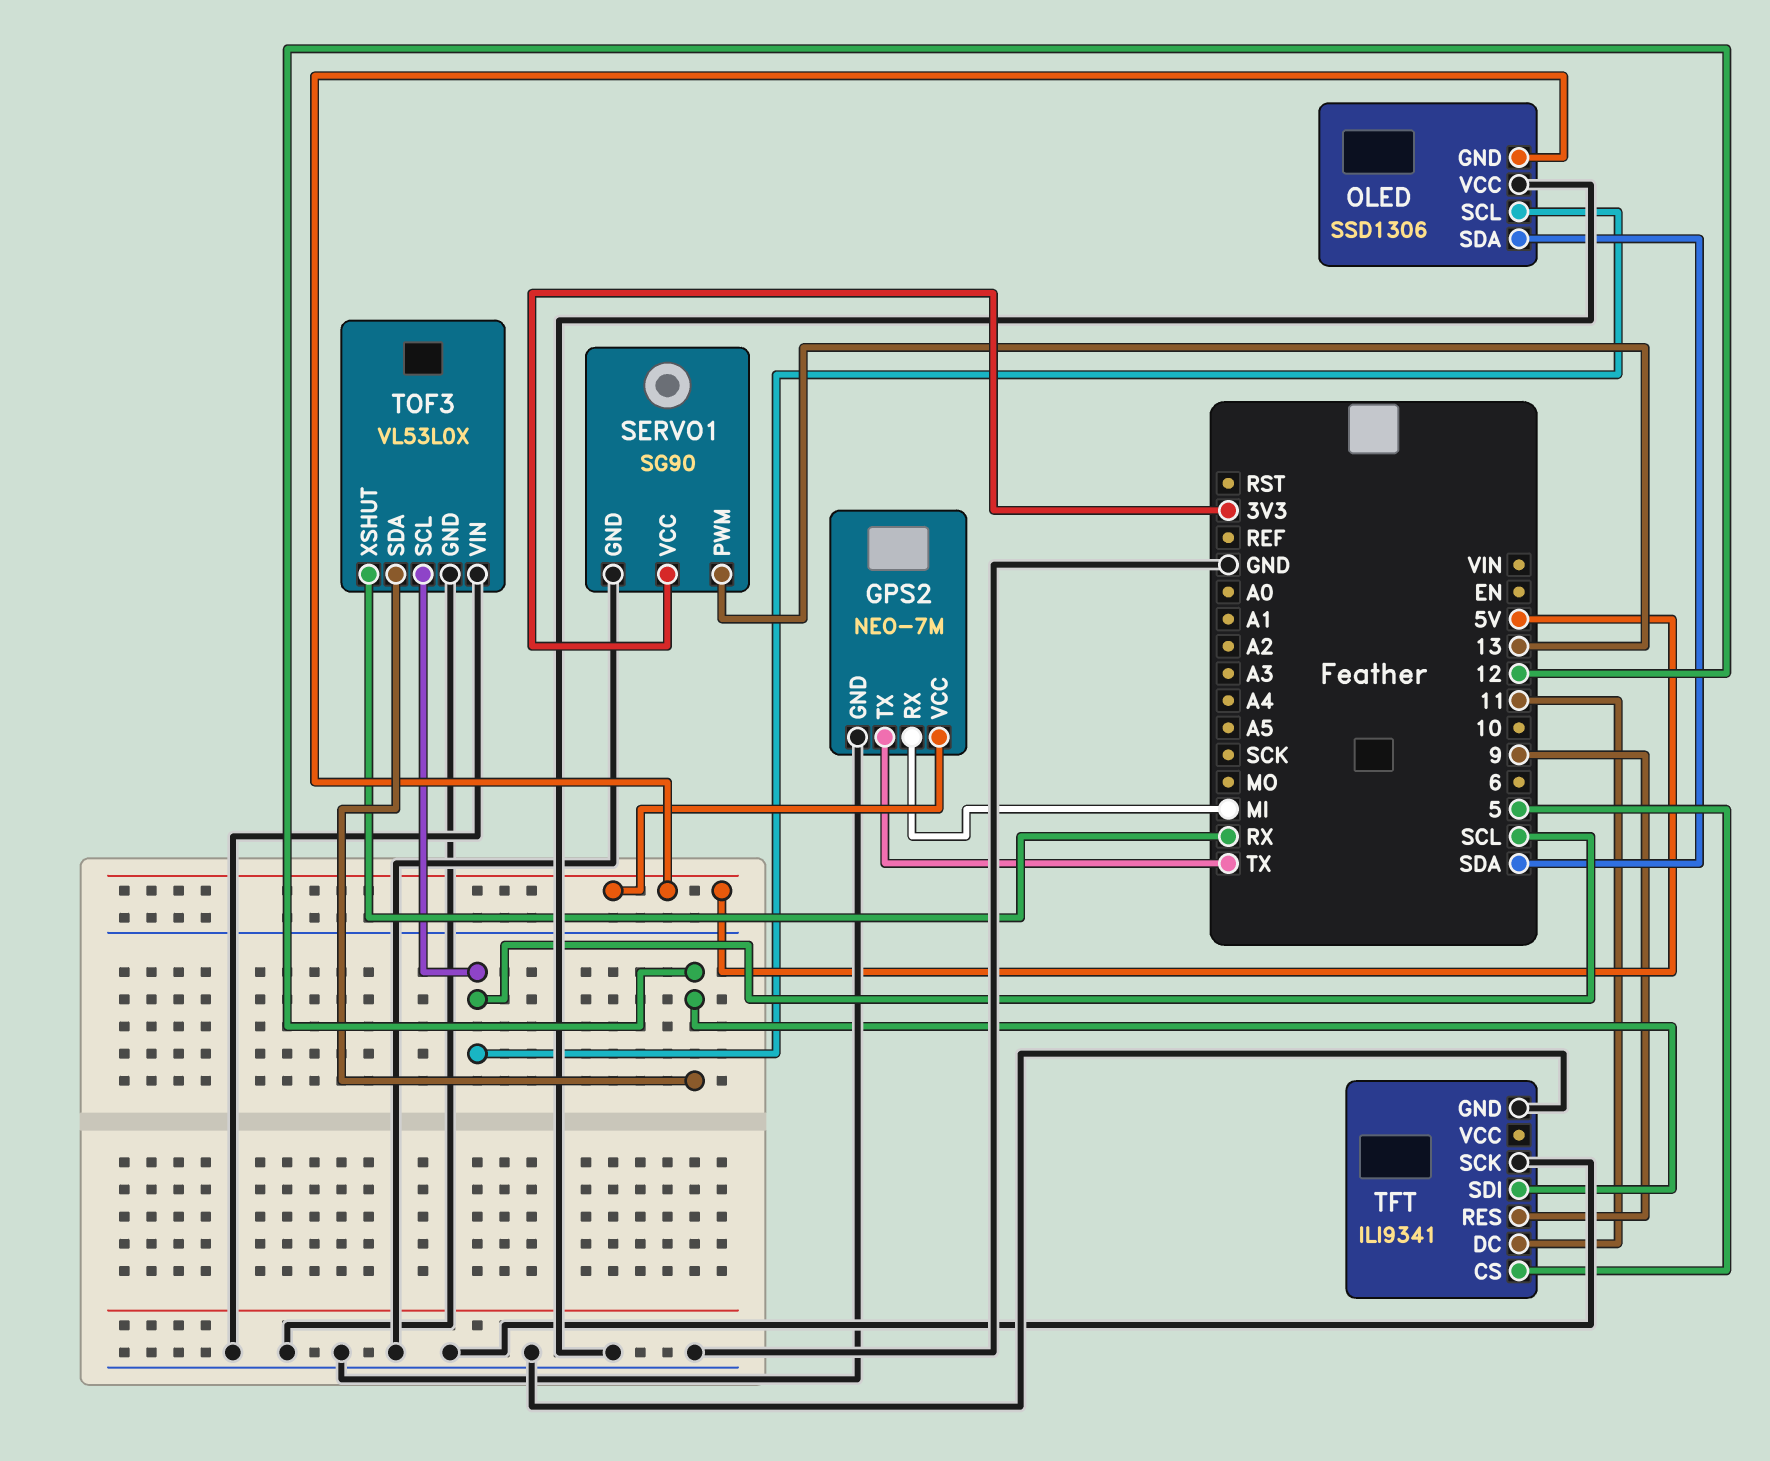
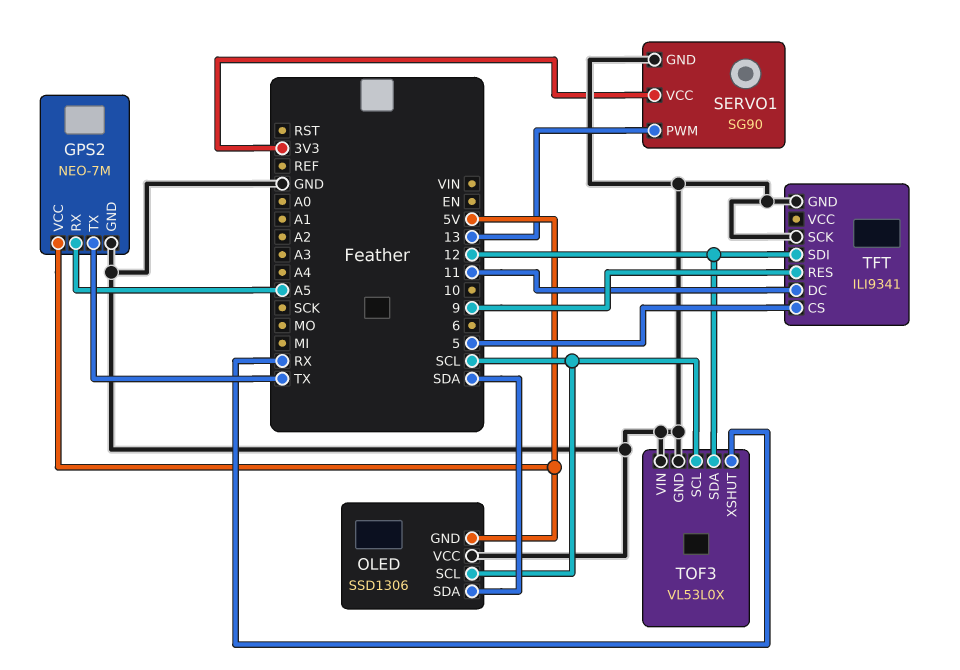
GPS2 pin RX: MI -> A5

